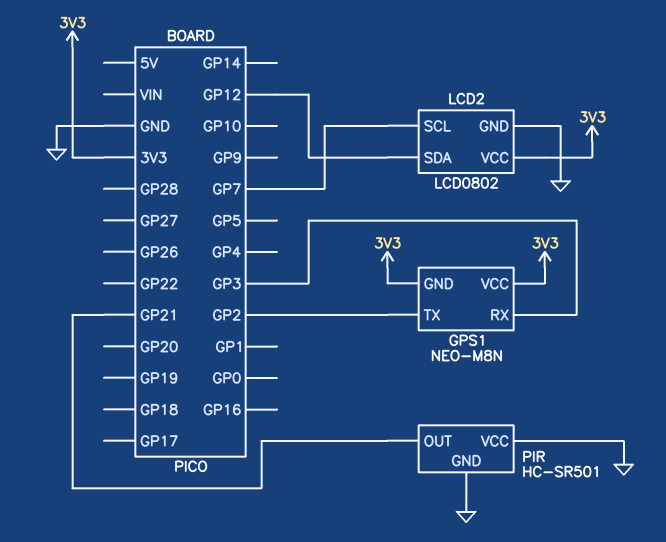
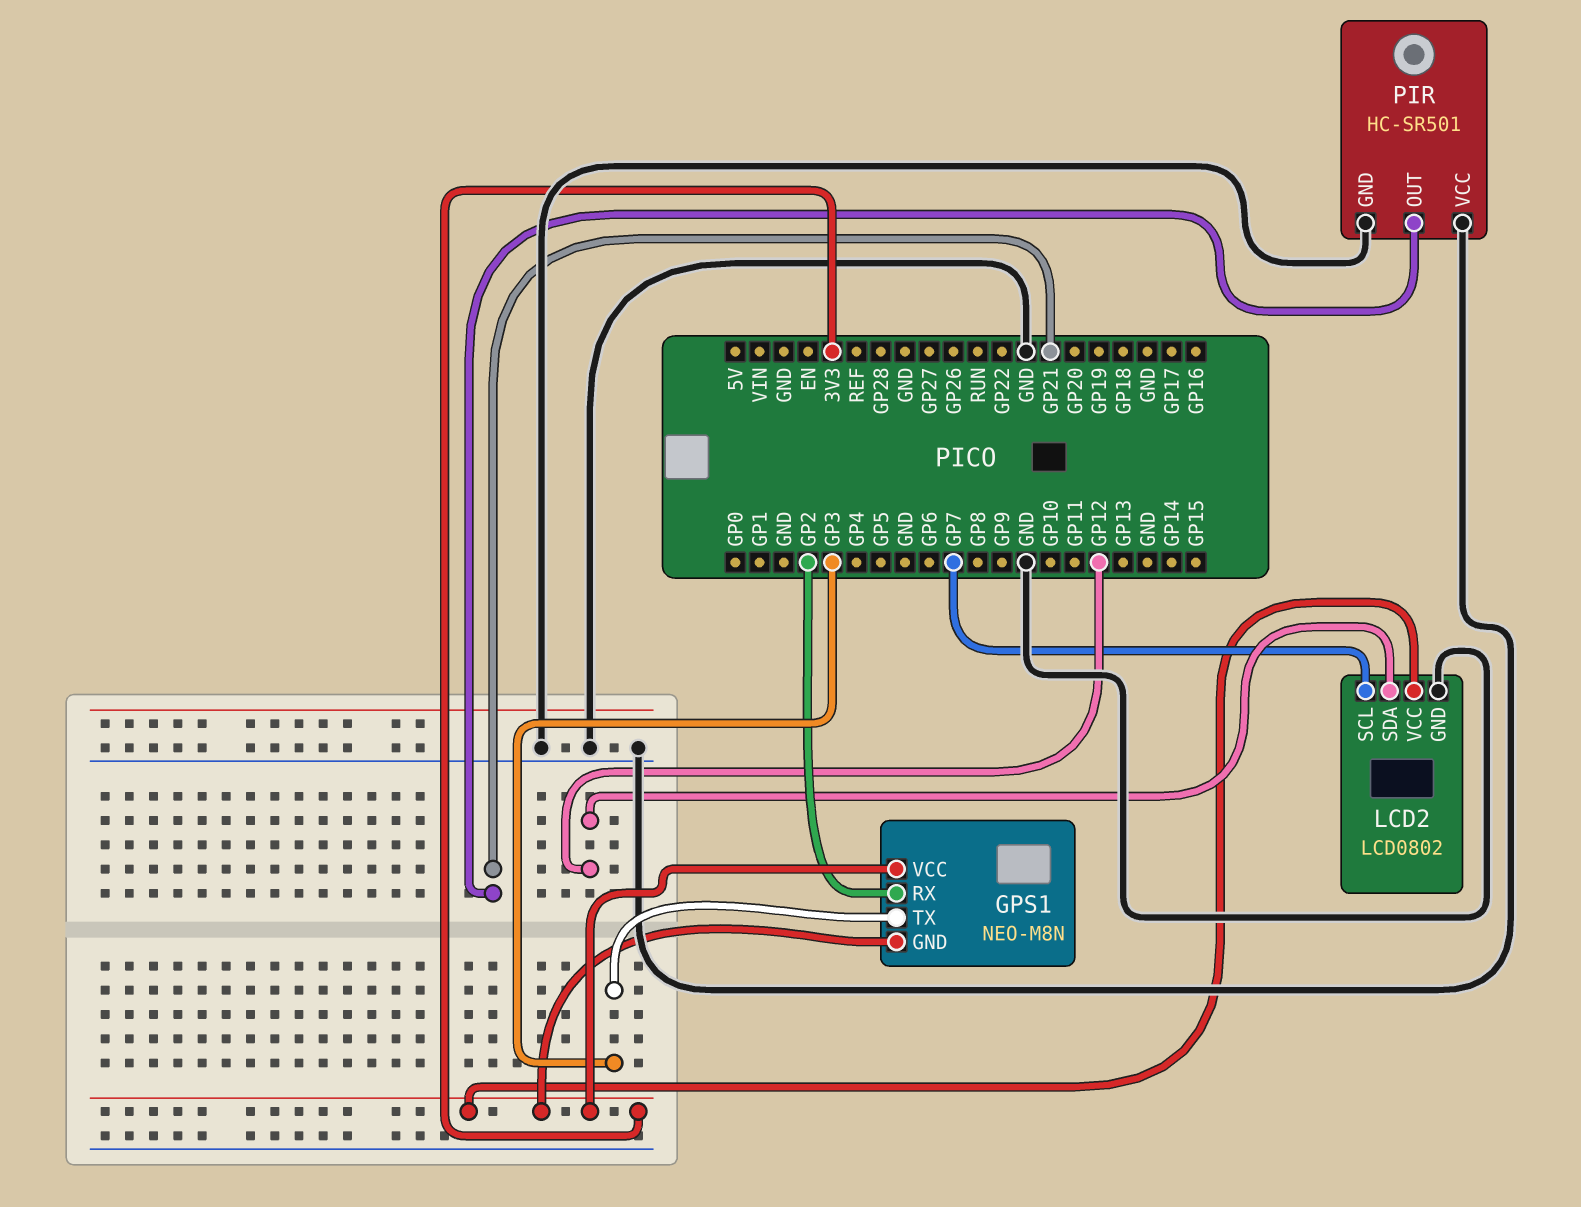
GPS1 pin RX: GP3 -> GP2
GPS1 pin TX: GP2 -> GP3

